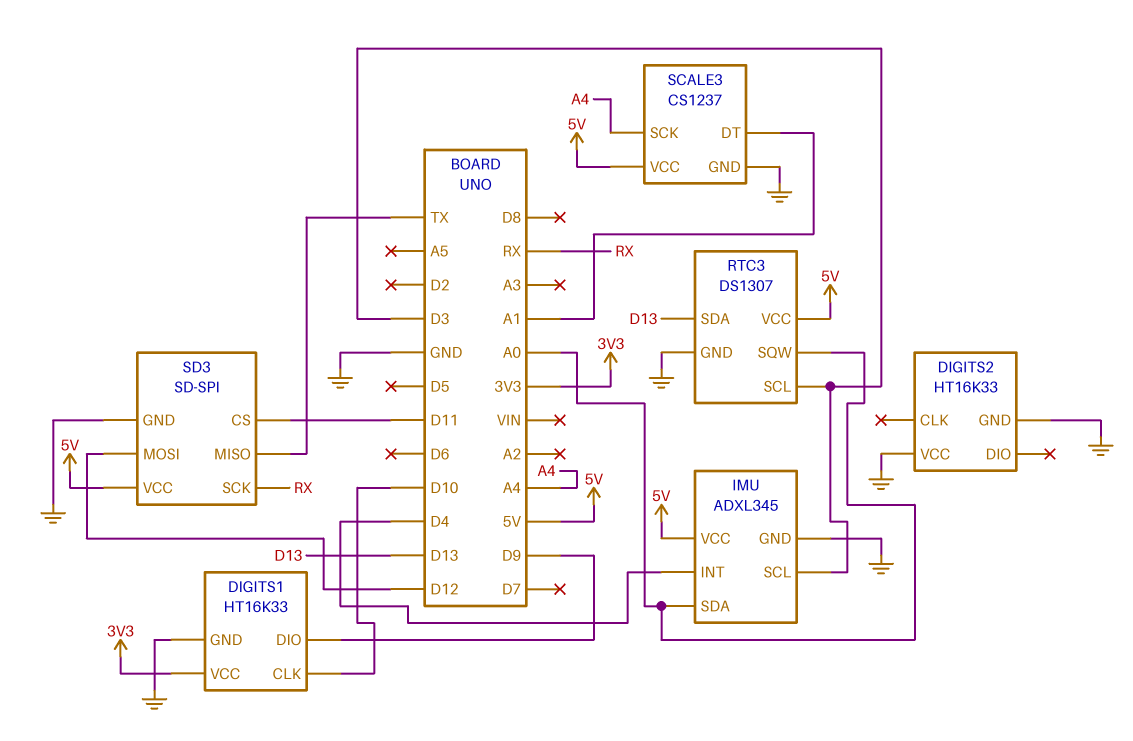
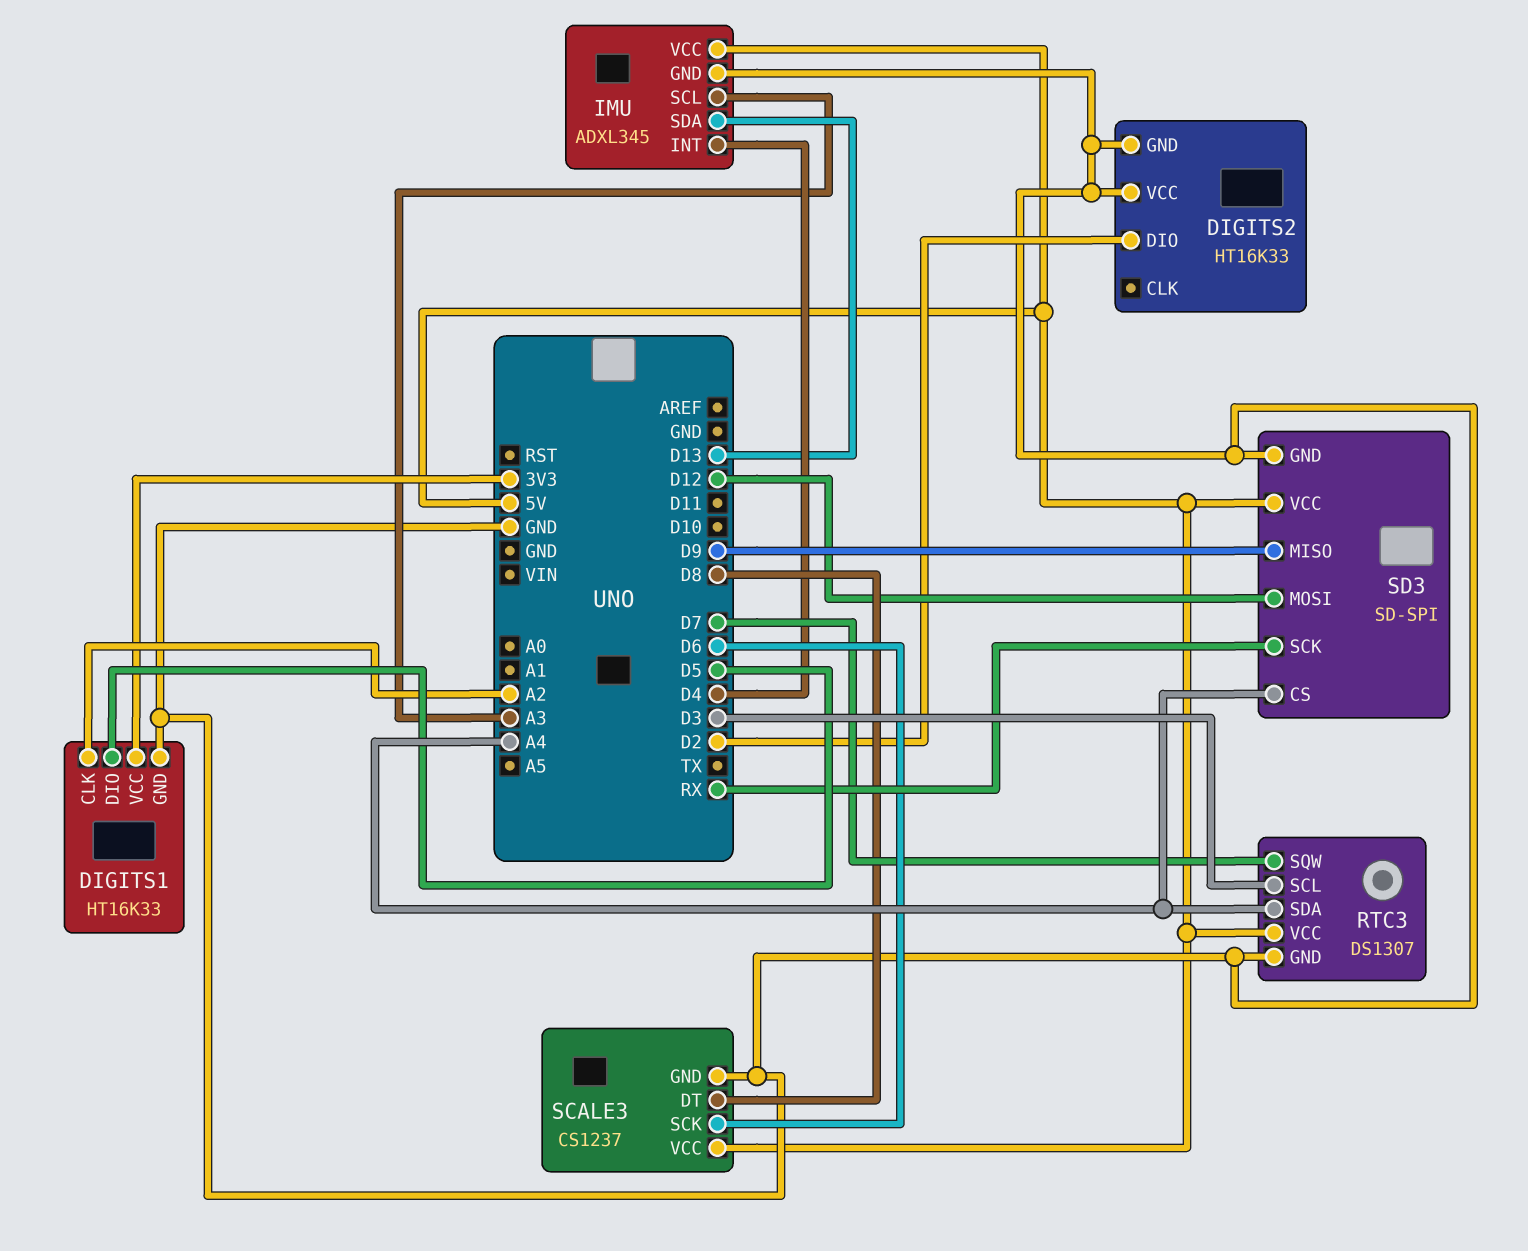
DIGITS1 pin CLK: D10 -> A2
DIGITS1 pin DIO: D9 -> D5
DIGITS2 pin DIO: none -> D2
IMU pin SCL: D3 -> A3
IMU pin SDA: A0 -> D13
RTC3 pin SDA: D13 -> A4
RTC3 pin SQW: A0 -> D7
SCALE3 pin DT: A1 -> D8
SCALE3 pin SCK: A4 -> D6
SD3 pin CS: D11 -> A4
SD3 pin MISO: TX -> D9

